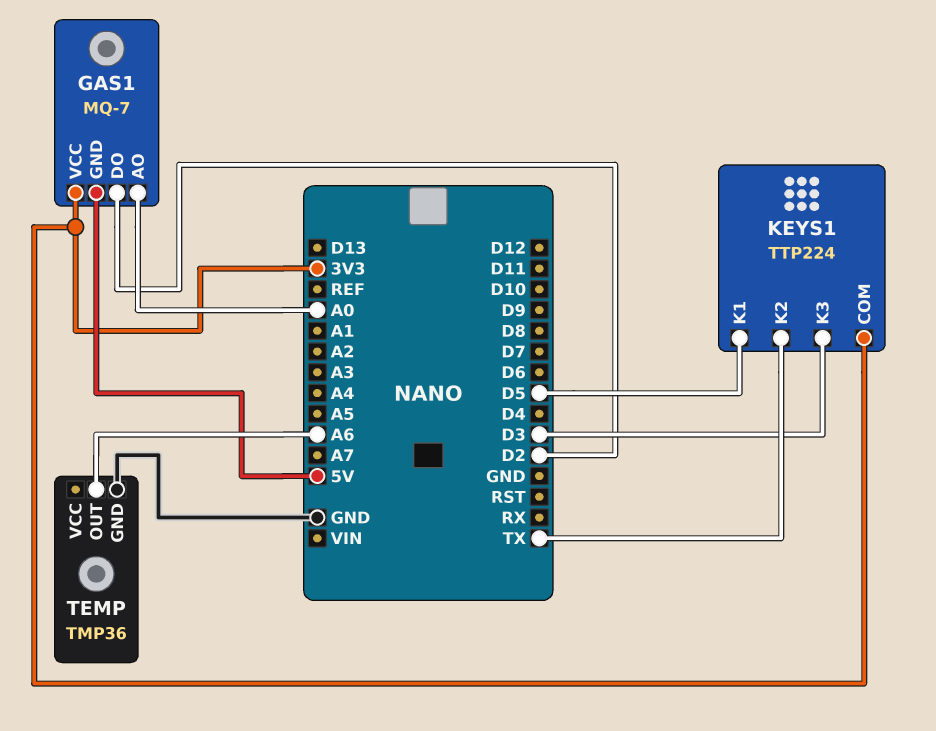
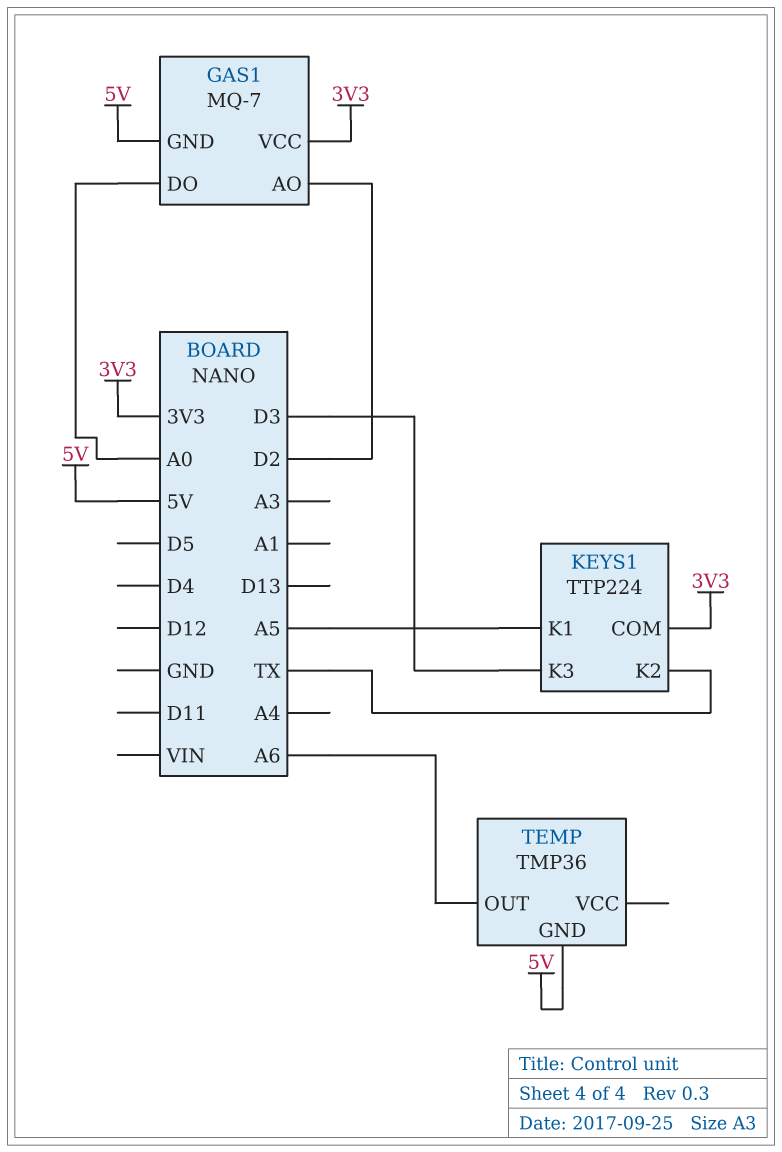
GAS1 pin AO: A0 -> D2
GAS1 pin DO: D2 -> A0
KEYS1 pin K1: D5 -> A5
TEMP pin GND: GND -> 5V

